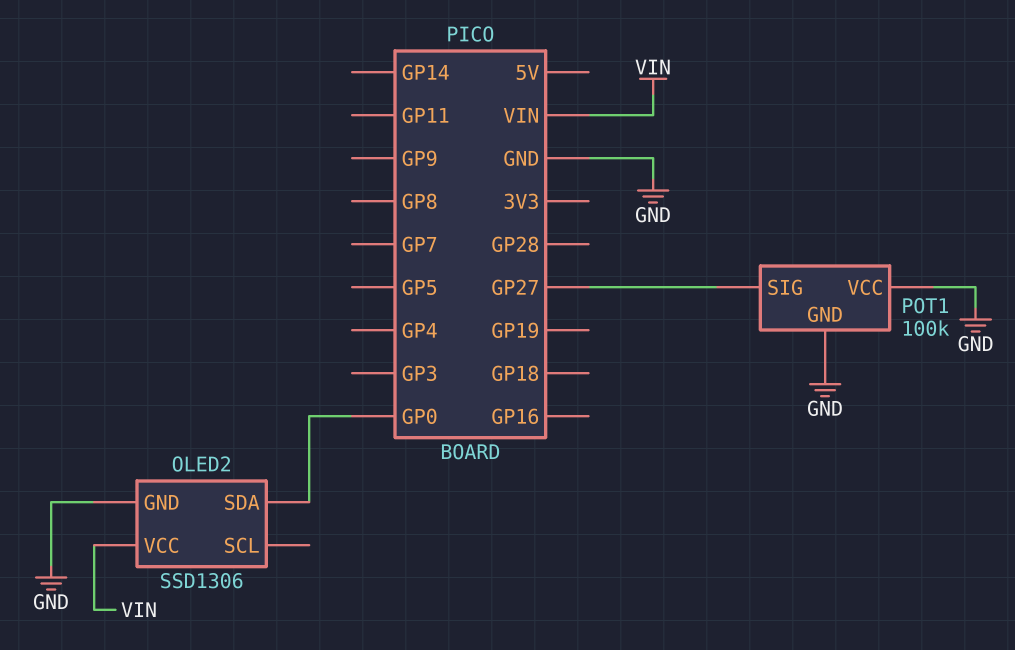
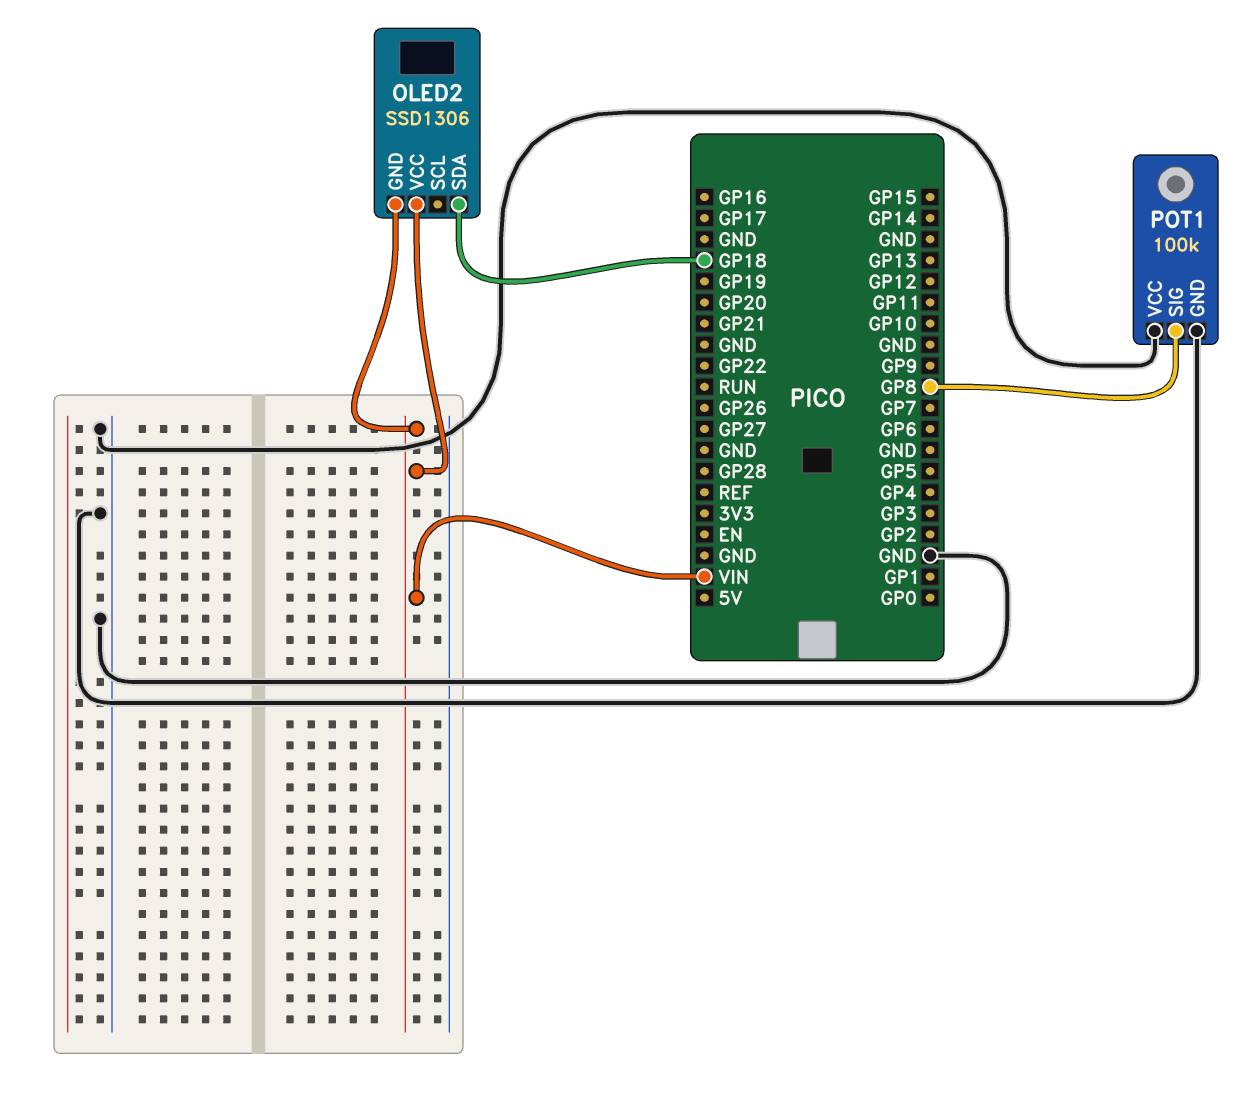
OLED2 pin GND: GND -> VIN
OLED2 pin SDA: GP0 -> GP18
POT1 pin SIG: GP27 -> GP8

